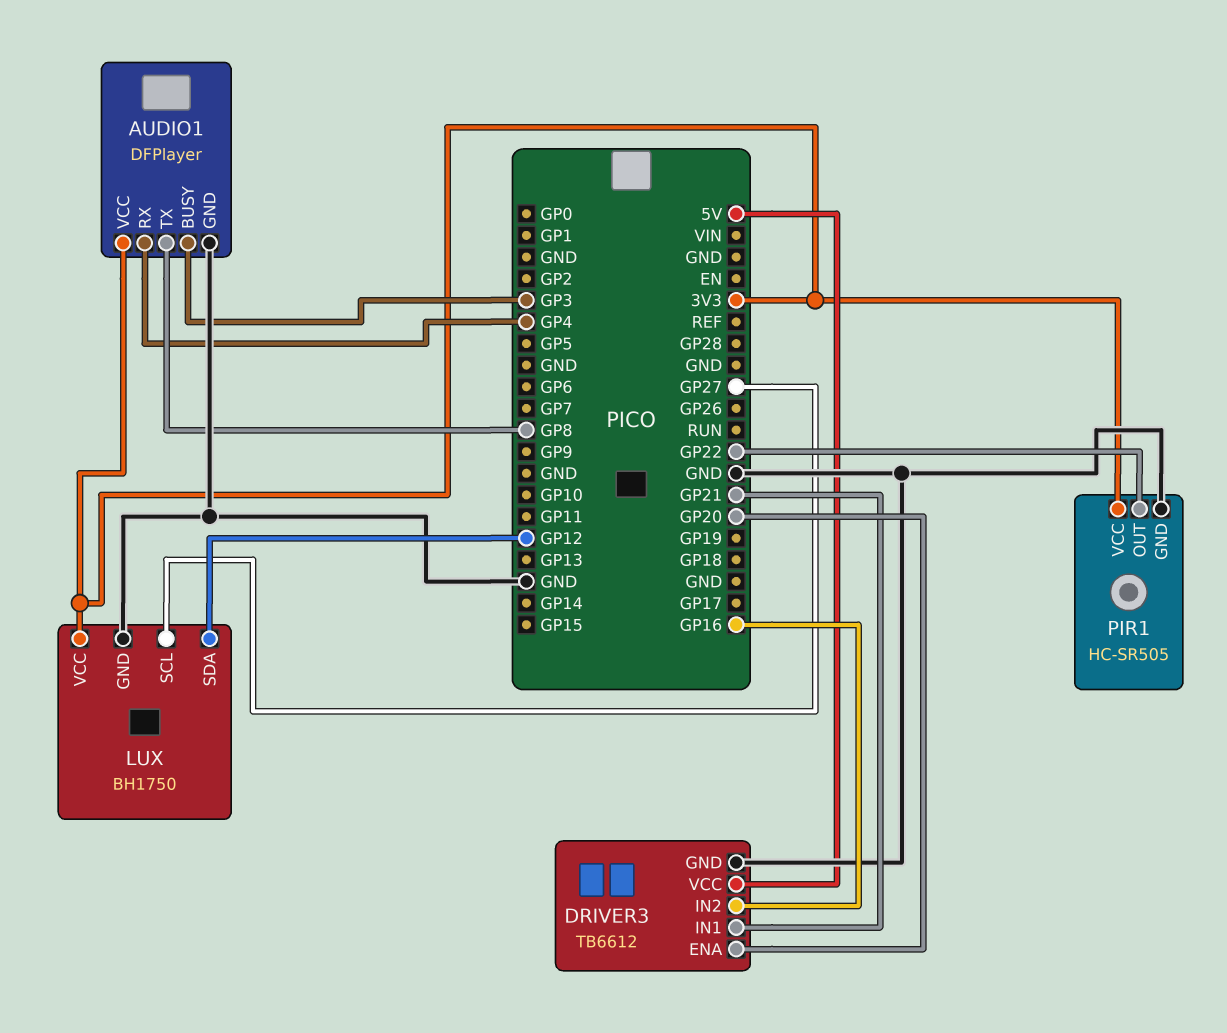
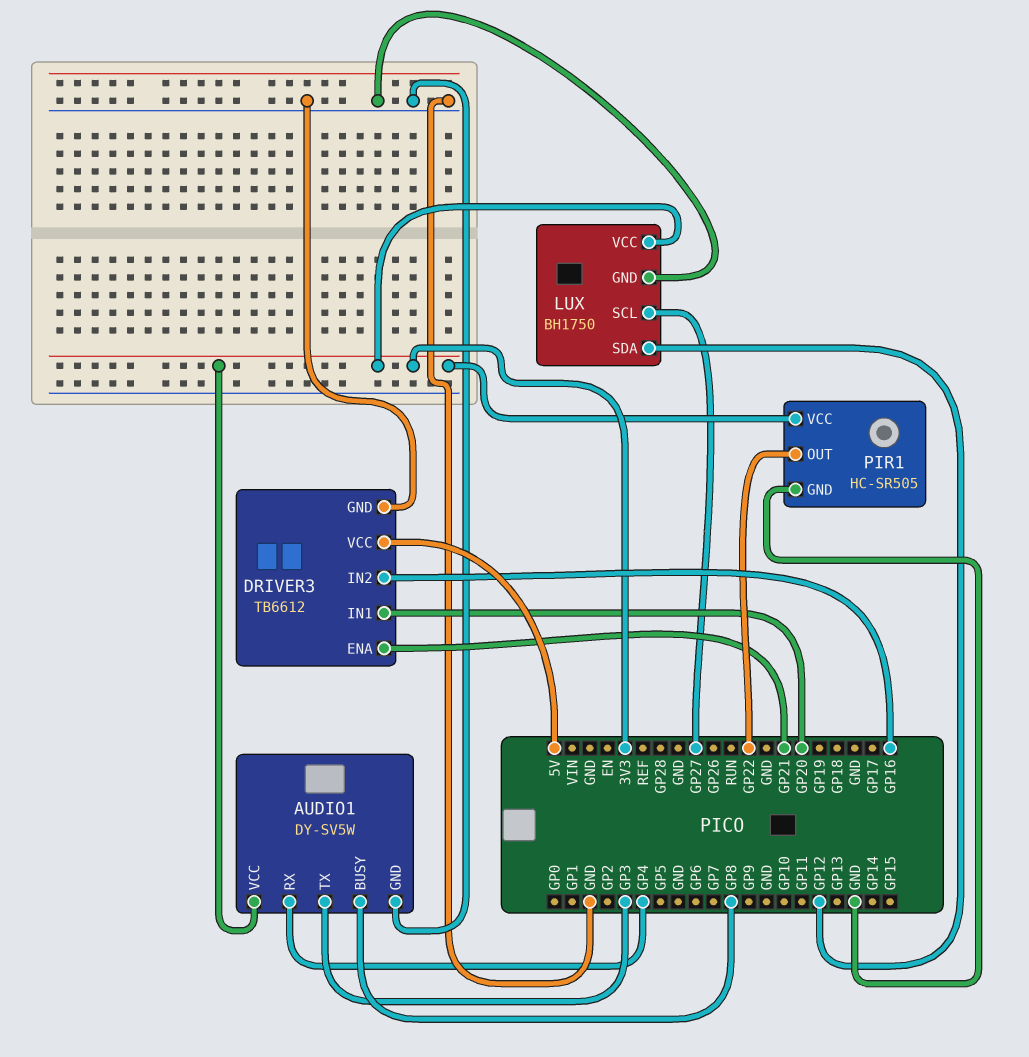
AUDIO1: DFPlayer -> DY-SV5W
AUDIO1 pin BUSY: GP3 -> GP8
AUDIO1 pin TX: GP8 -> GP3
DRIVER3 pin ENA: GP20 -> GP21
DRIVER3 pin IN1: GP21 -> GP20

